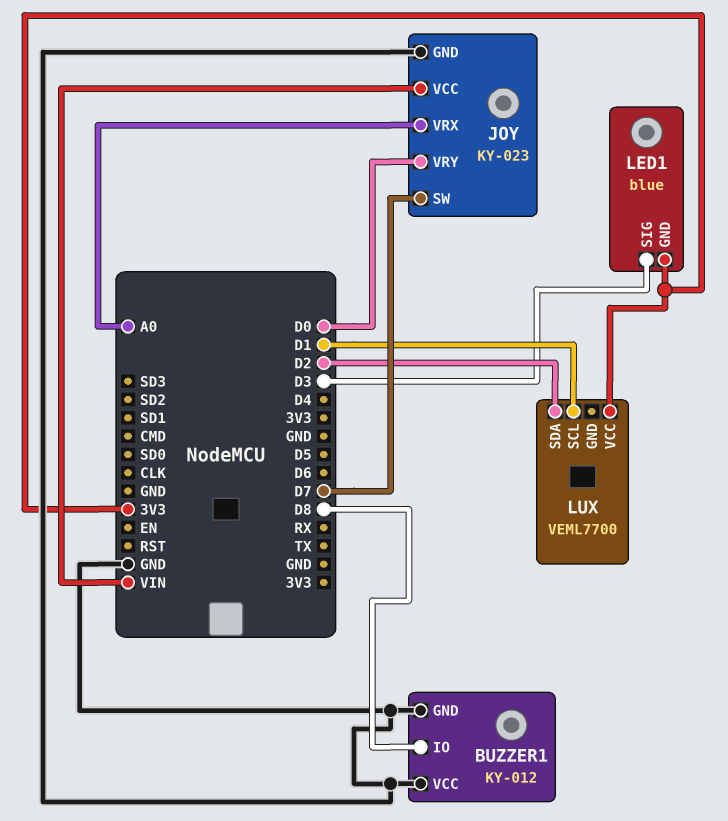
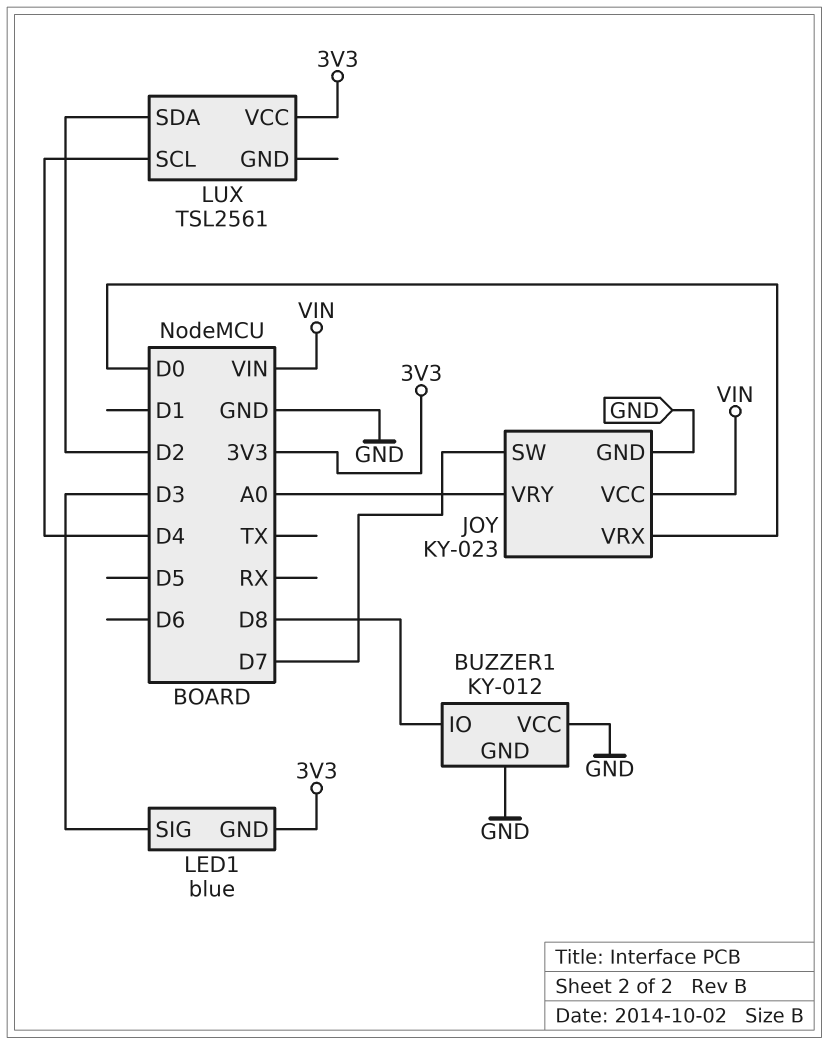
JOY pin VRX: A0 -> D0
JOY pin VRY: D0 -> A0
LUX: VEML7700 -> TSL2561
LUX pin SCL: D1 -> D4

